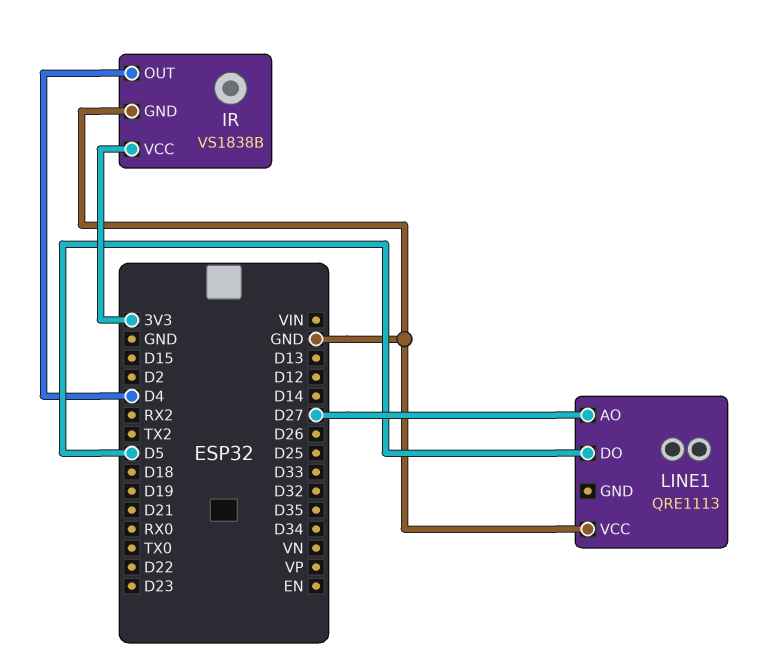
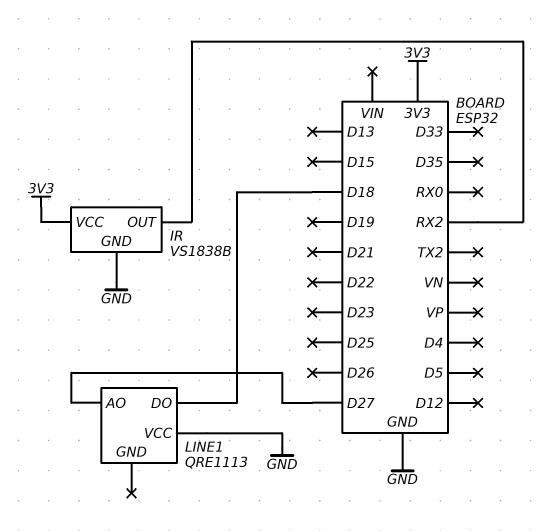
IR pin OUT: D4 -> RX2
LINE1 pin DO: D5 -> D18

